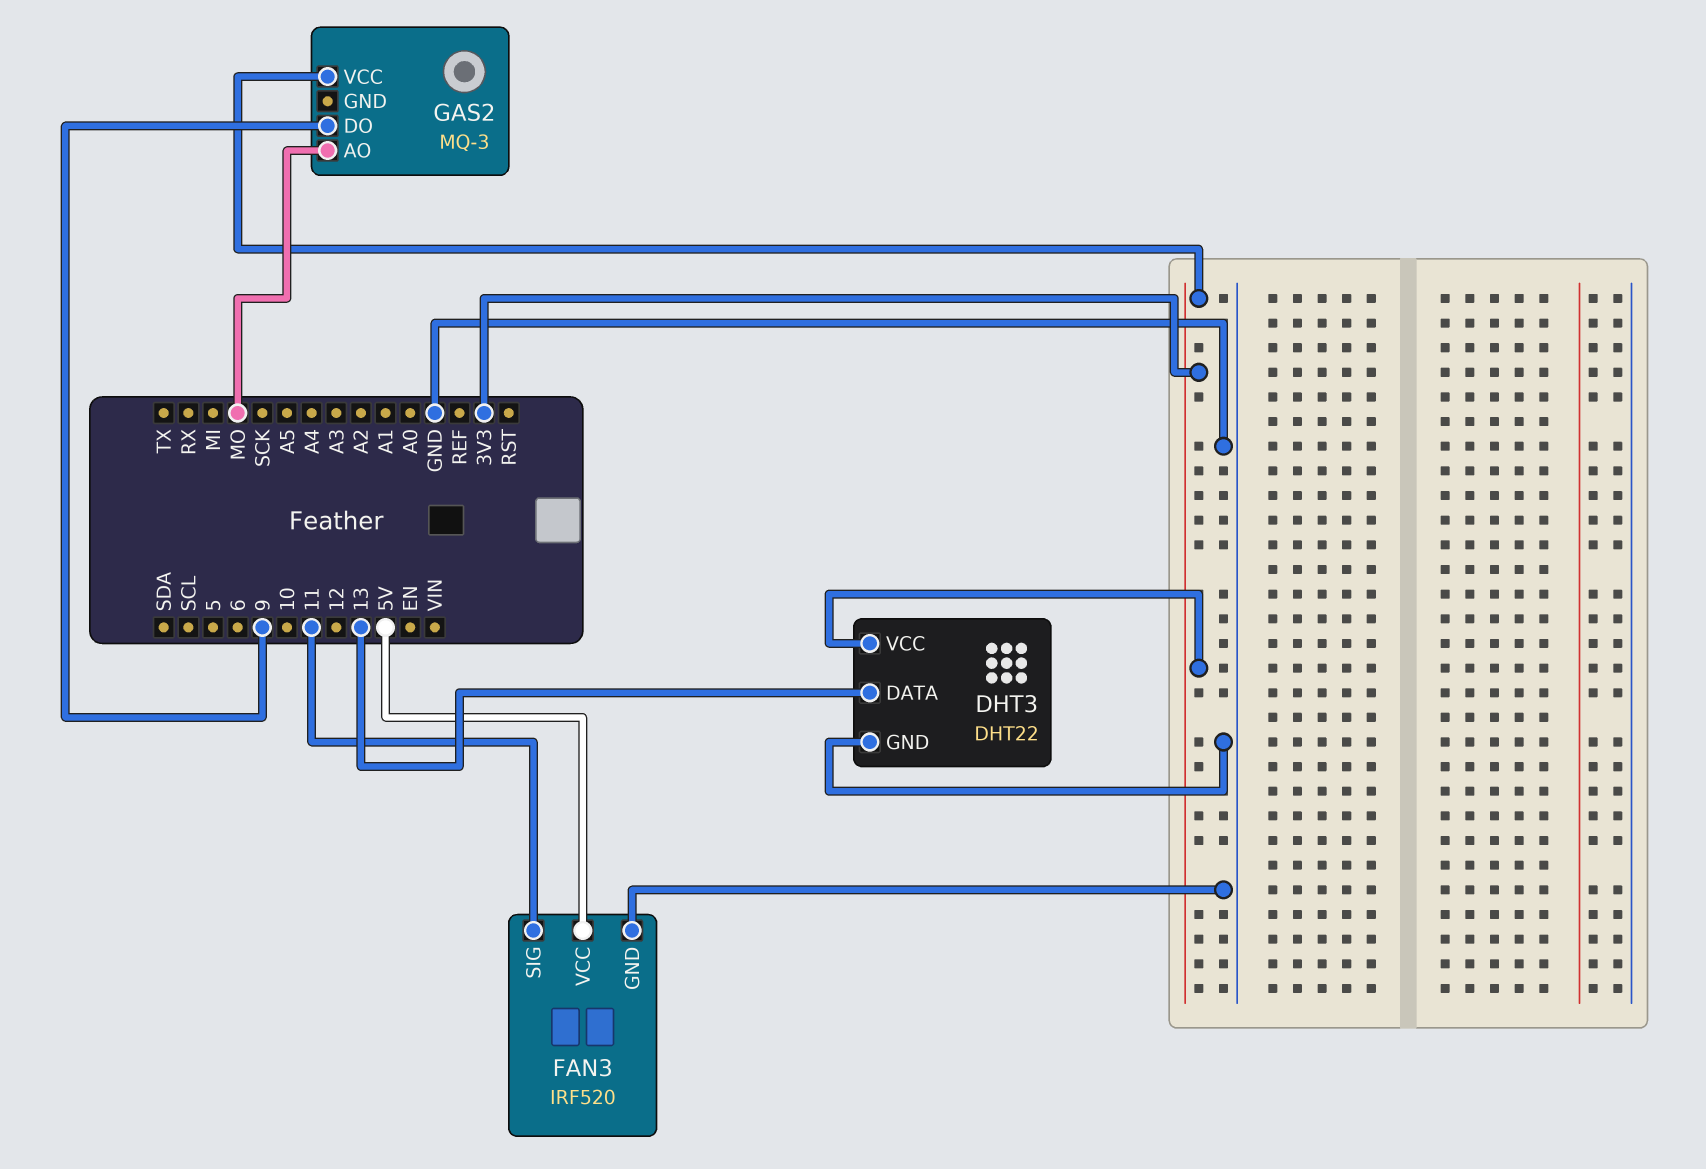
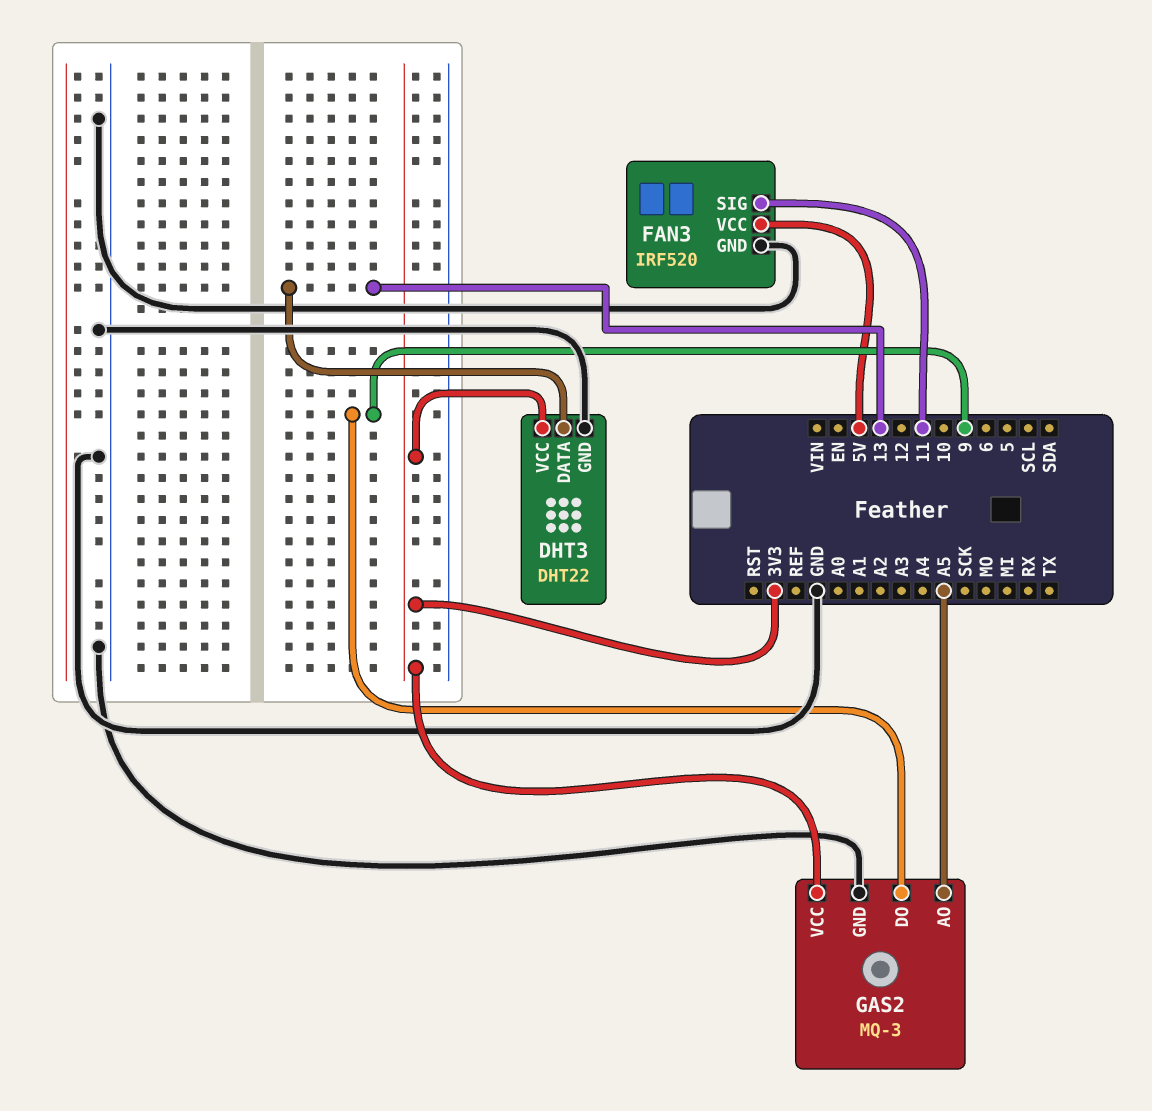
GAS2 pin AO: MO -> A5
GAS2 pin GND: none -> GND

